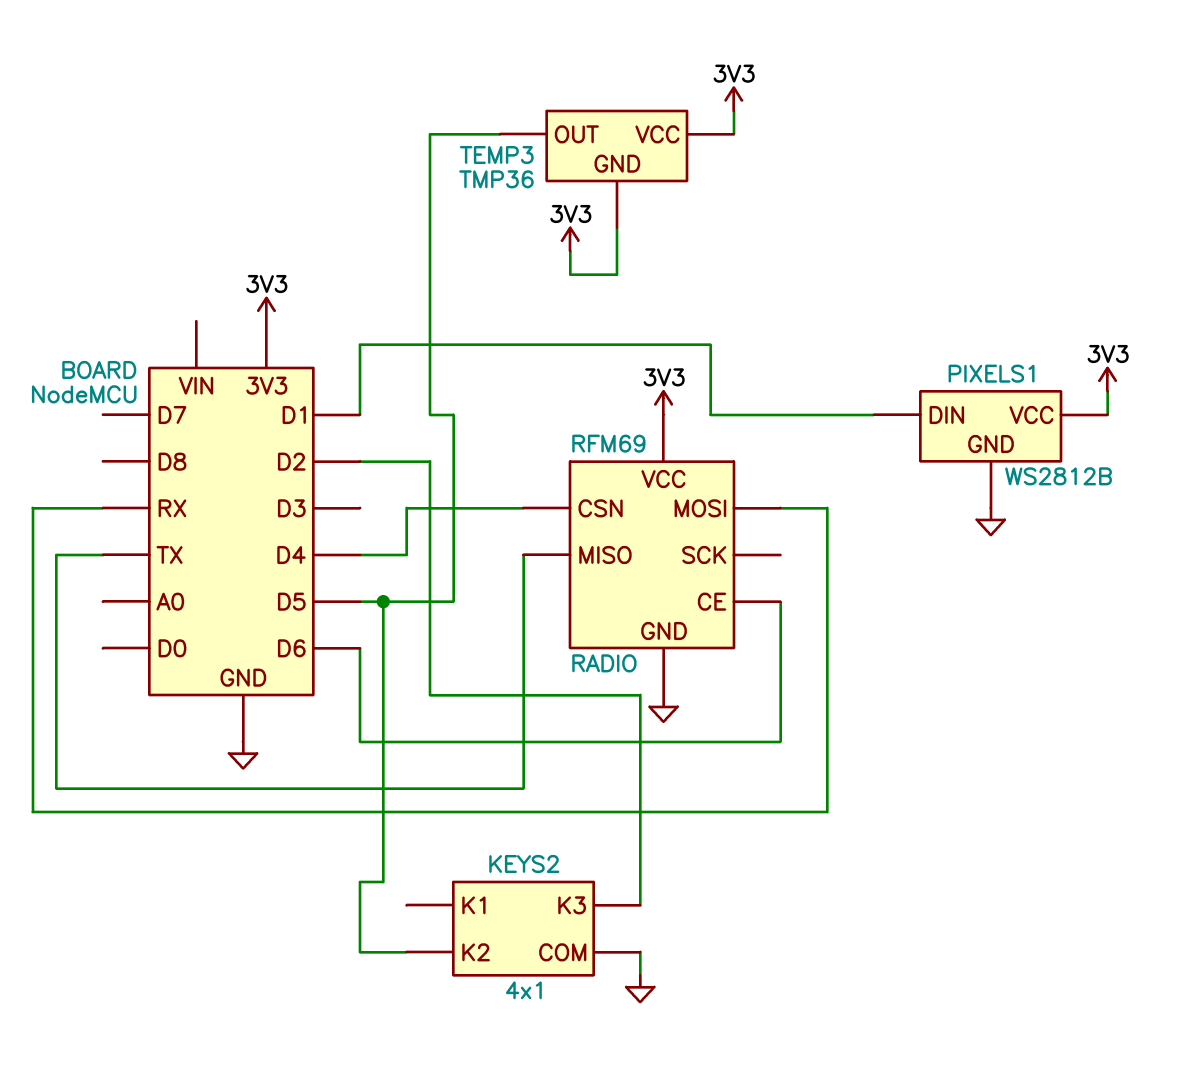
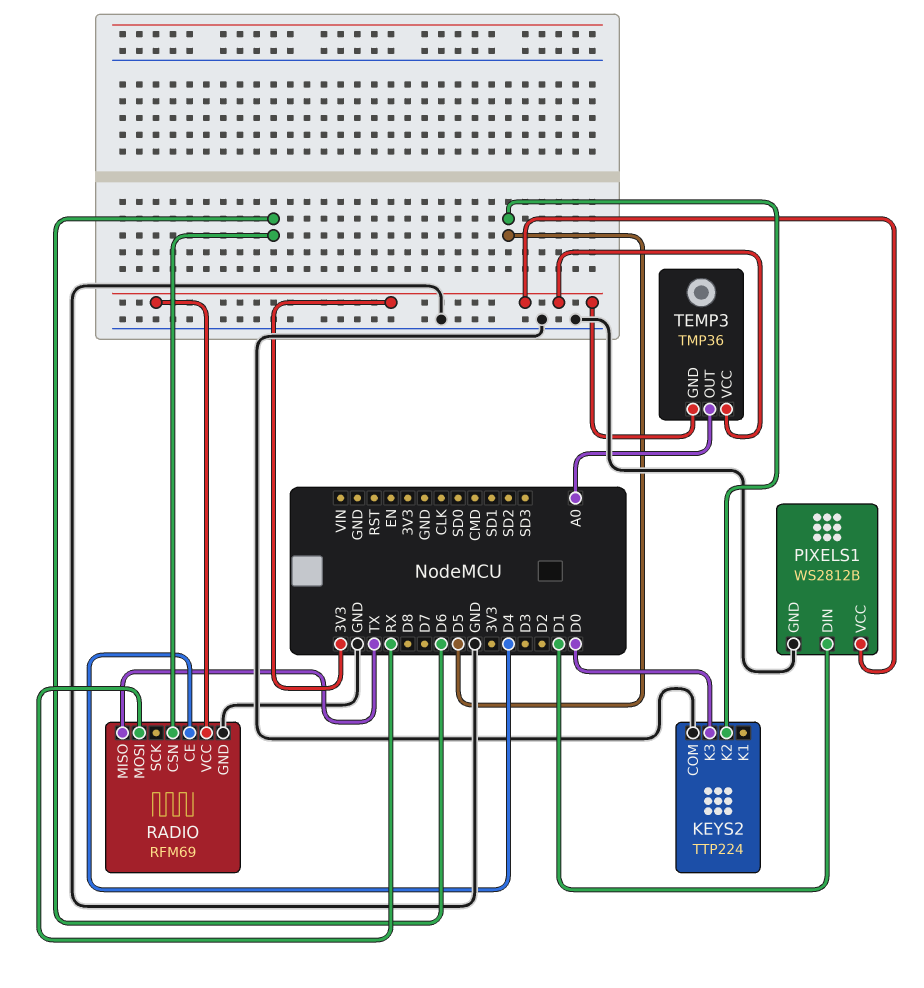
KEYS2: 4x1 -> TTP224
KEYS2 pin K3: D2 -> D0
RADIO pin CE: D6 -> D4
RADIO pin CSN: D4 -> D6
TEMP3 pin OUT: D5 -> A0

